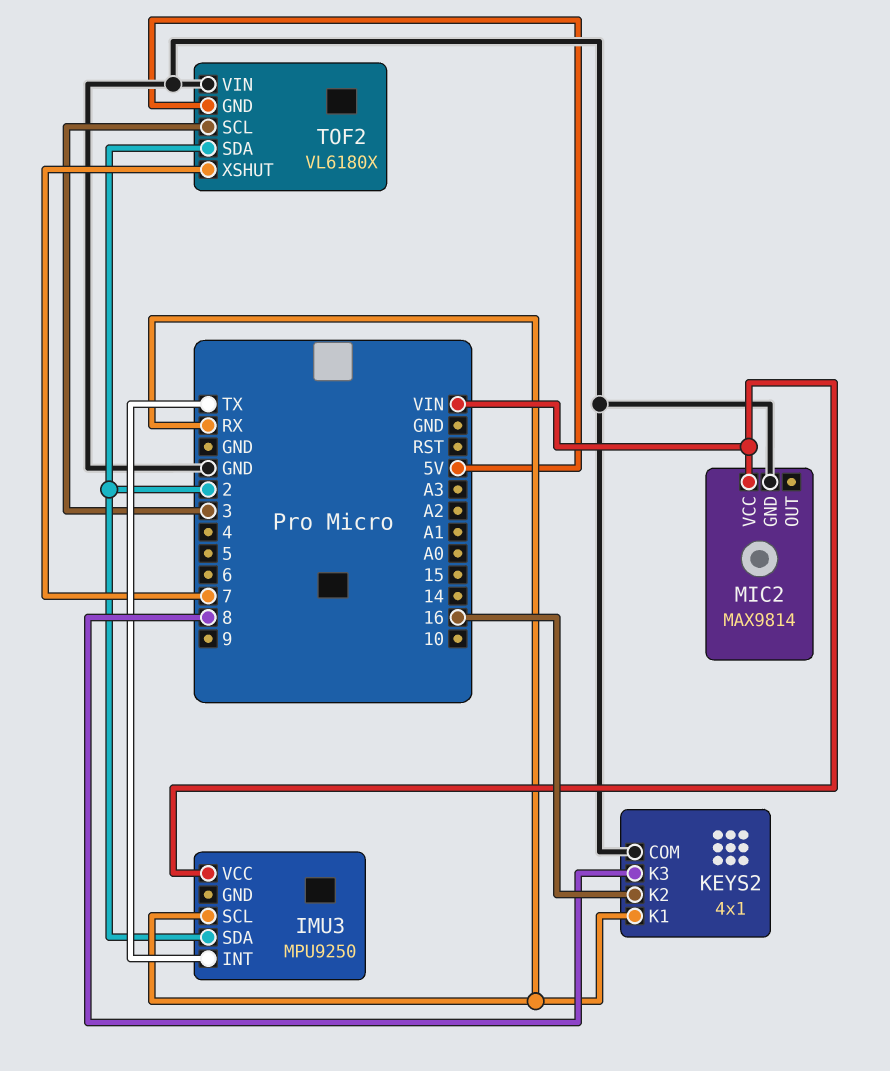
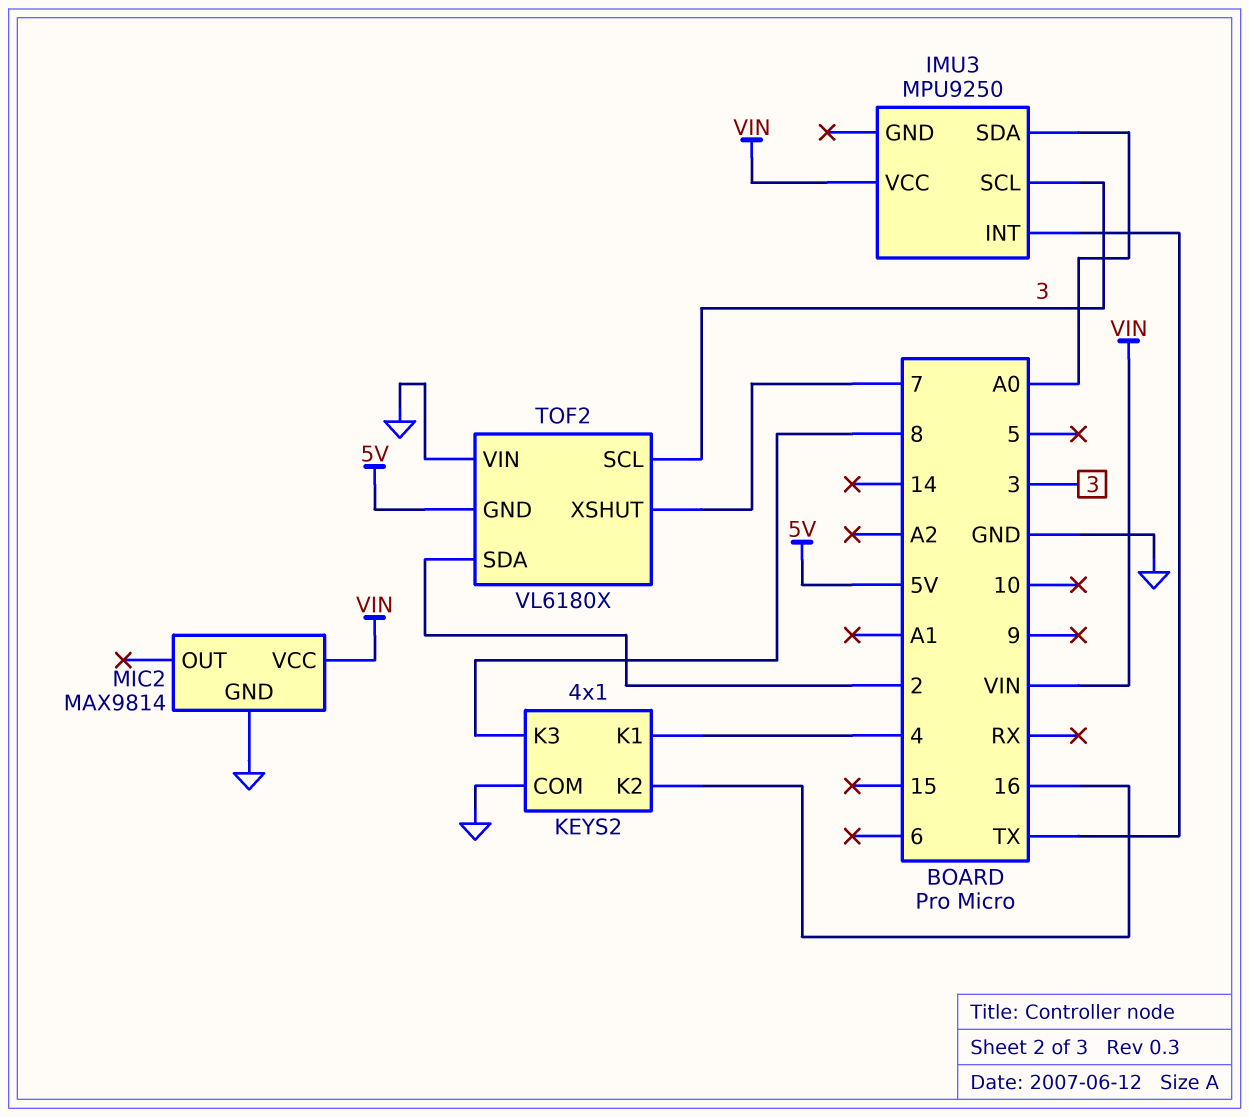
IMU3 pin SCL: RX -> 3
IMU3 pin SDA: 2 -> A0
KEYS2 pin K1: RX -> 4

